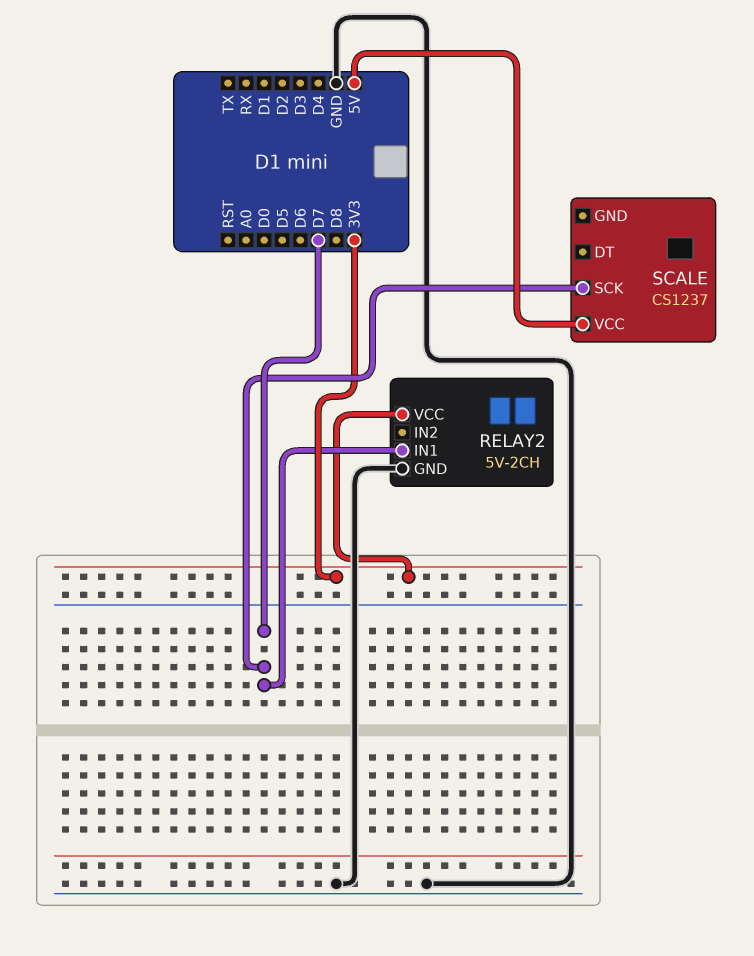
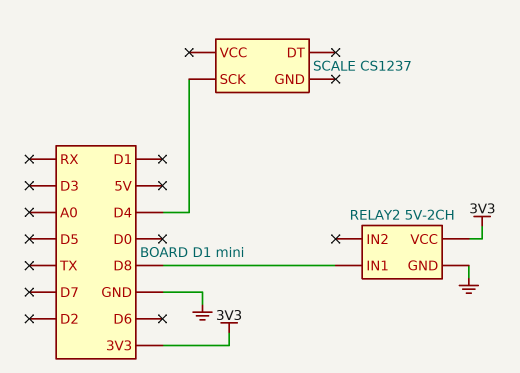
RELAY2 pin IN1: D7 -> D8
SCALE pin SCK: D7 -> D4
SCALE pin VCC: 5V -> none

